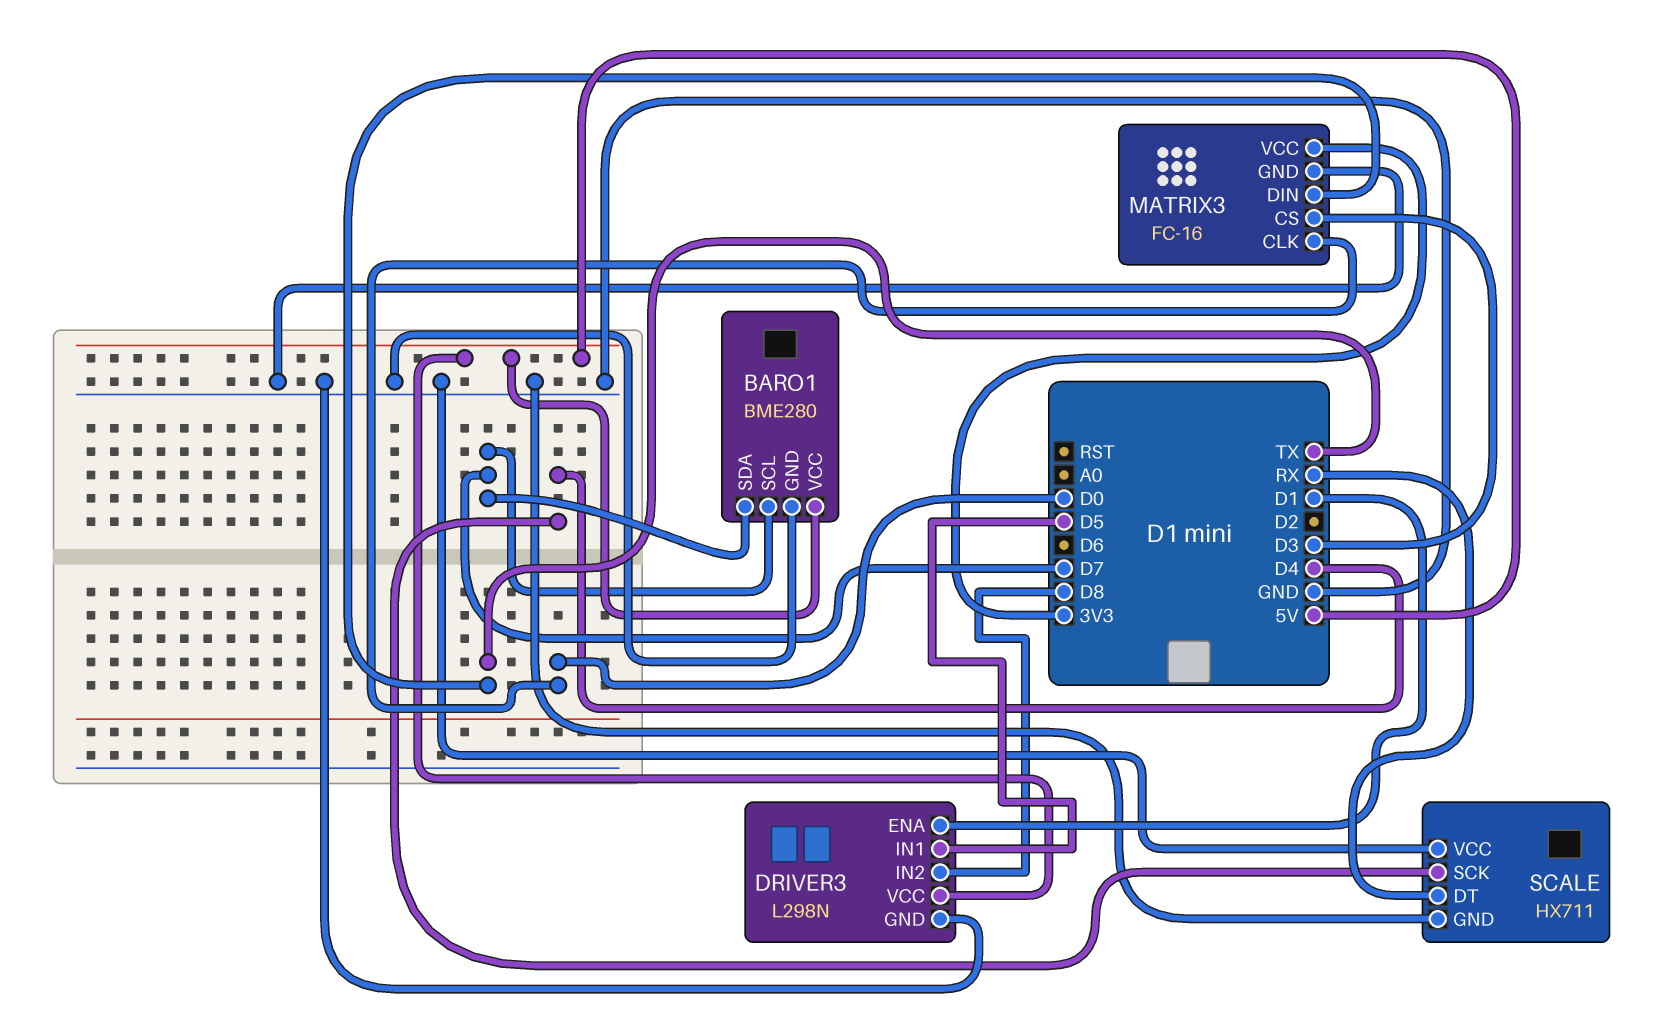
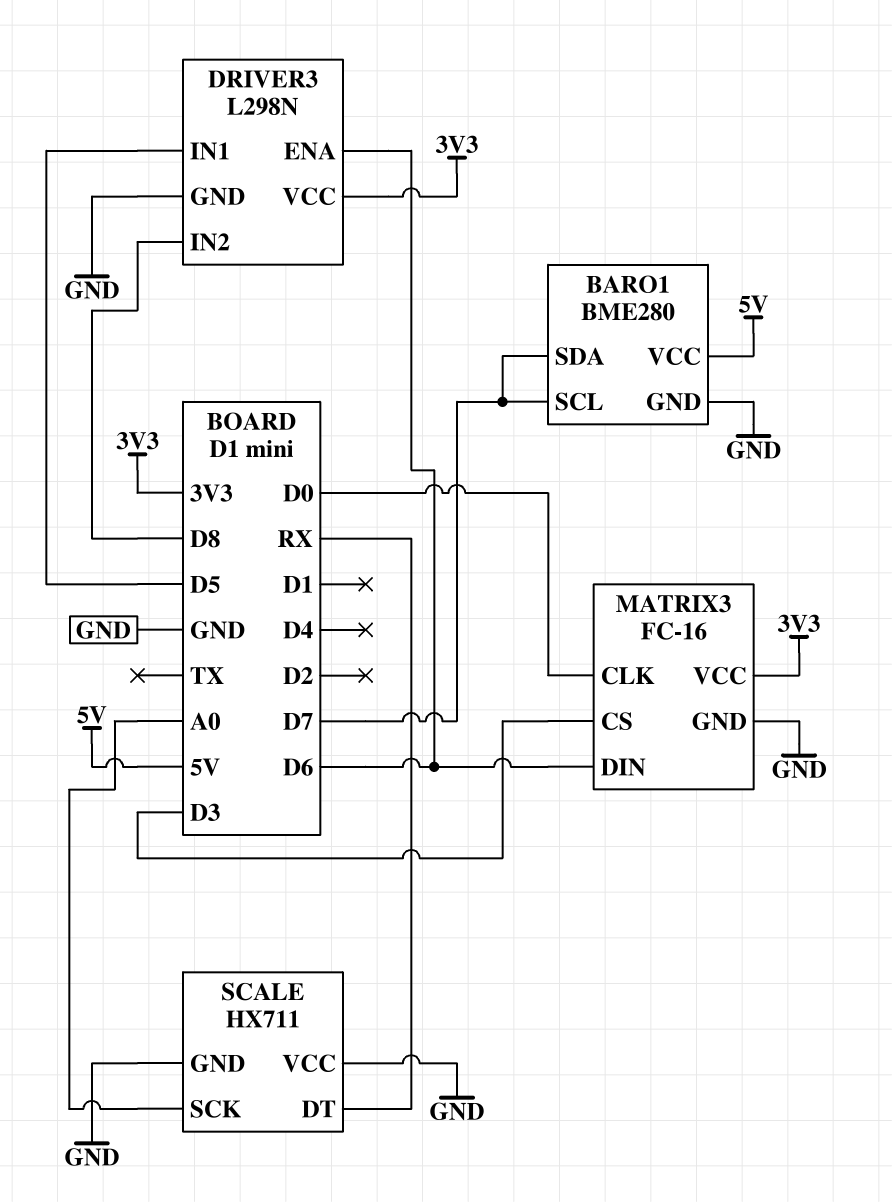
DRIVER3 pin ENA: D1 -> D6
DRIVER3 pin VCC: 5V -> 3V3
MATRIX3 pin DIN: TX -> D6
SCALE pin SCK: D4 -> A0

